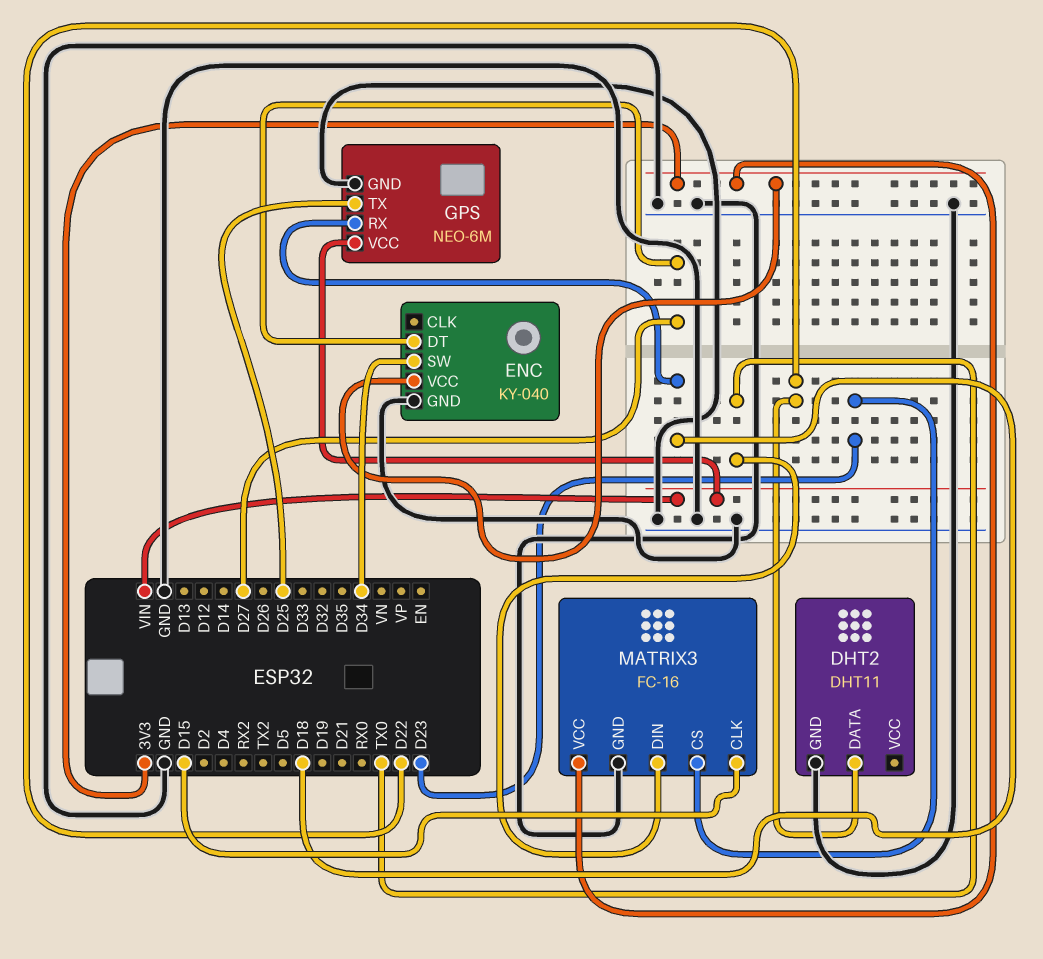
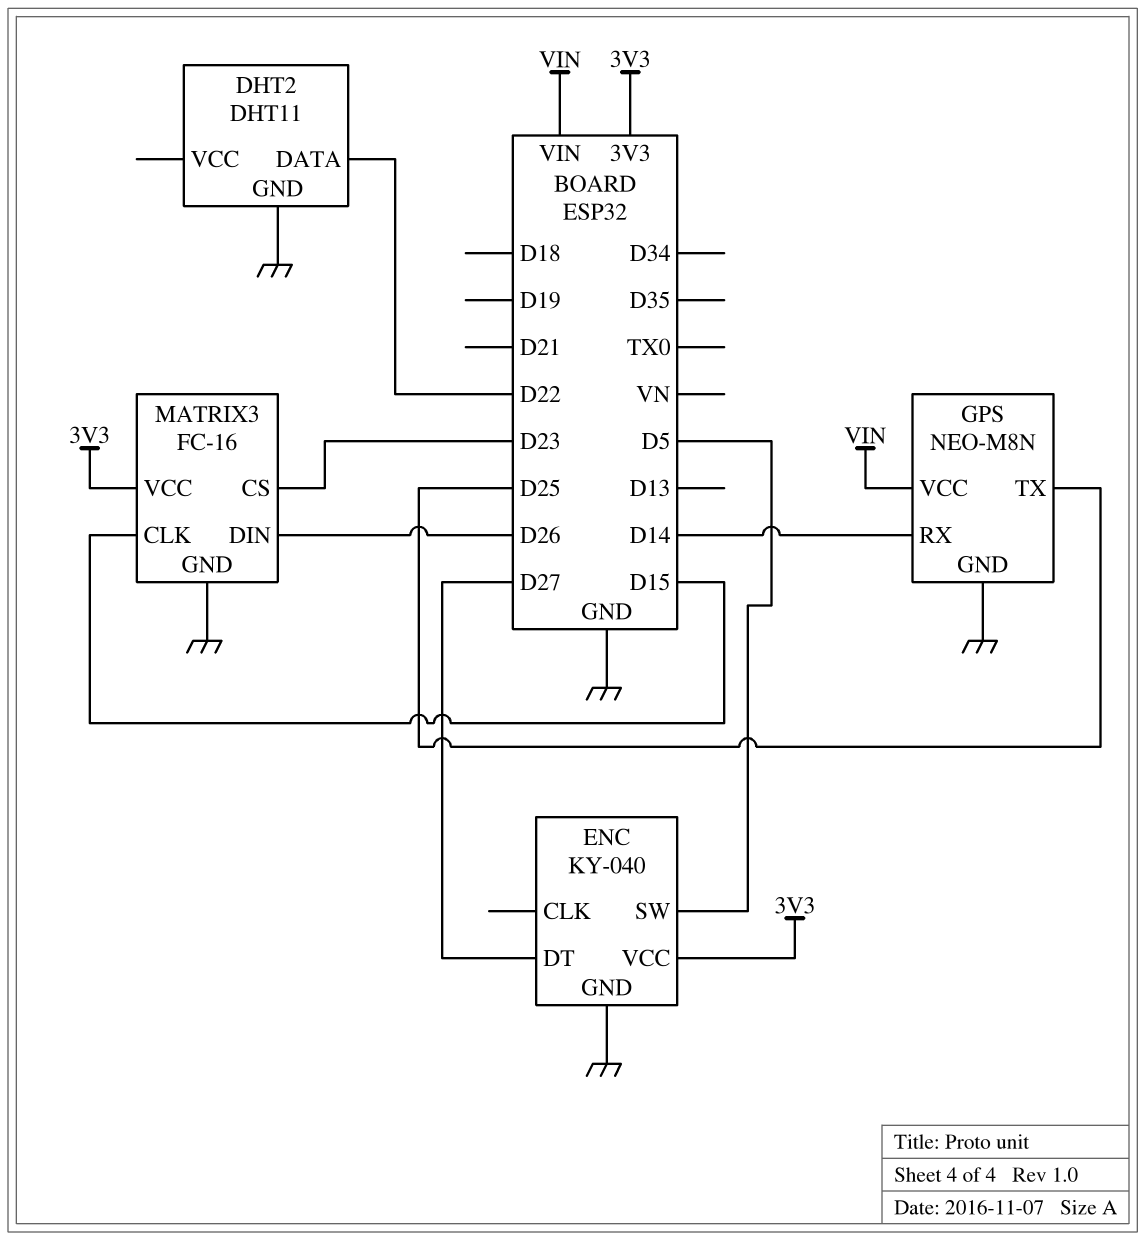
ENC pin SW: D34 -> D5
GPS: NEO-6M -> NEO-M8N
GPS pin RX: D18 -> D14
MATRIX3 pin DIN: TX0 -> D26

